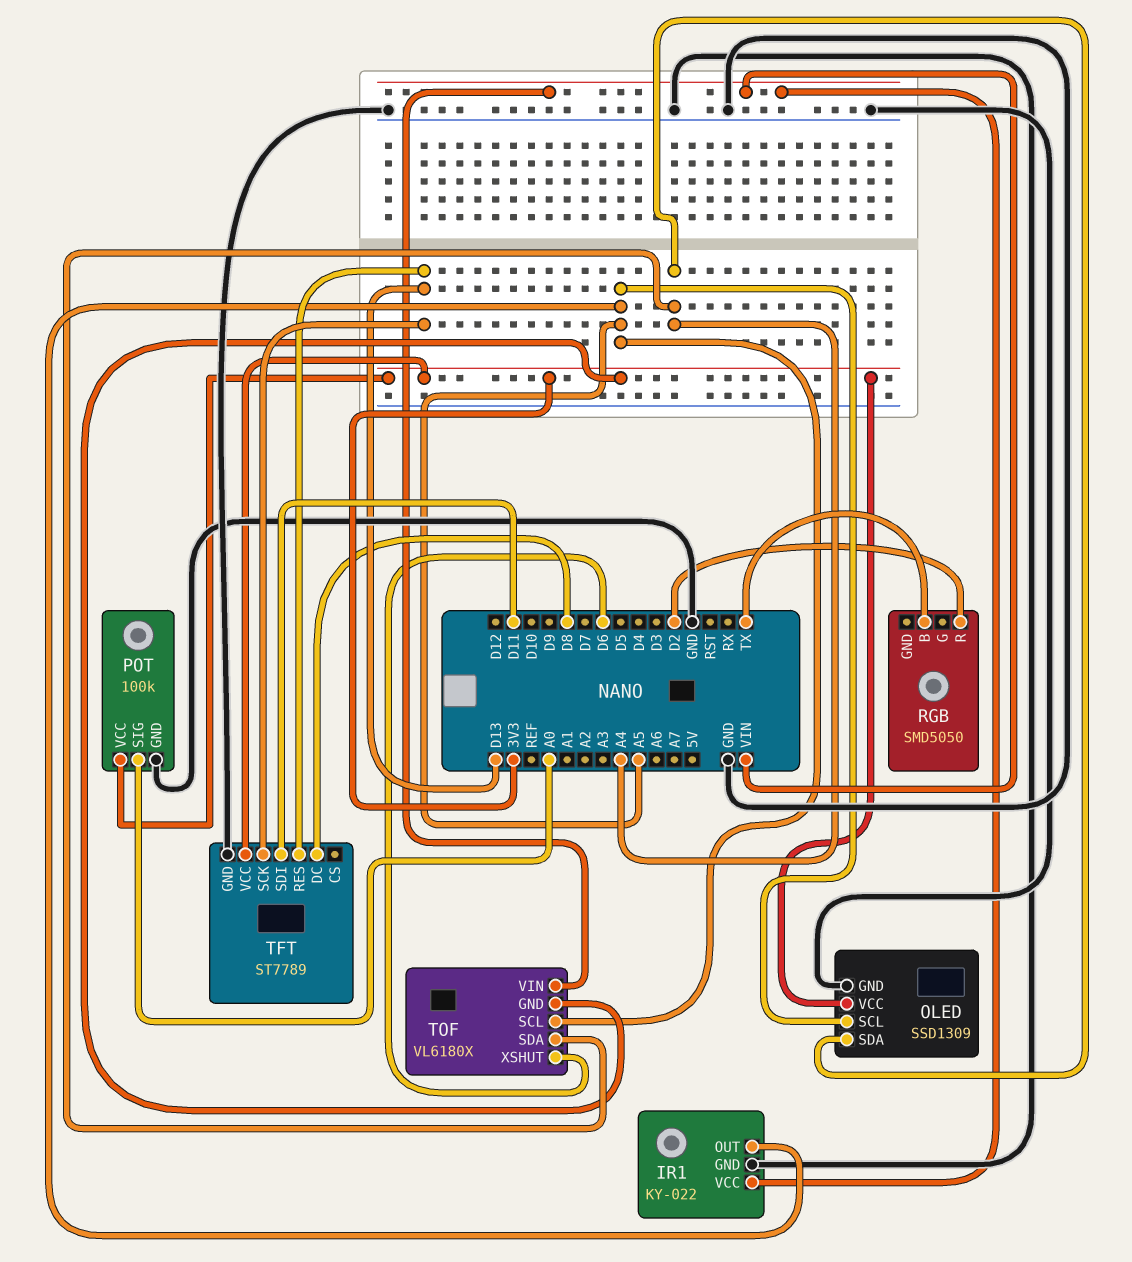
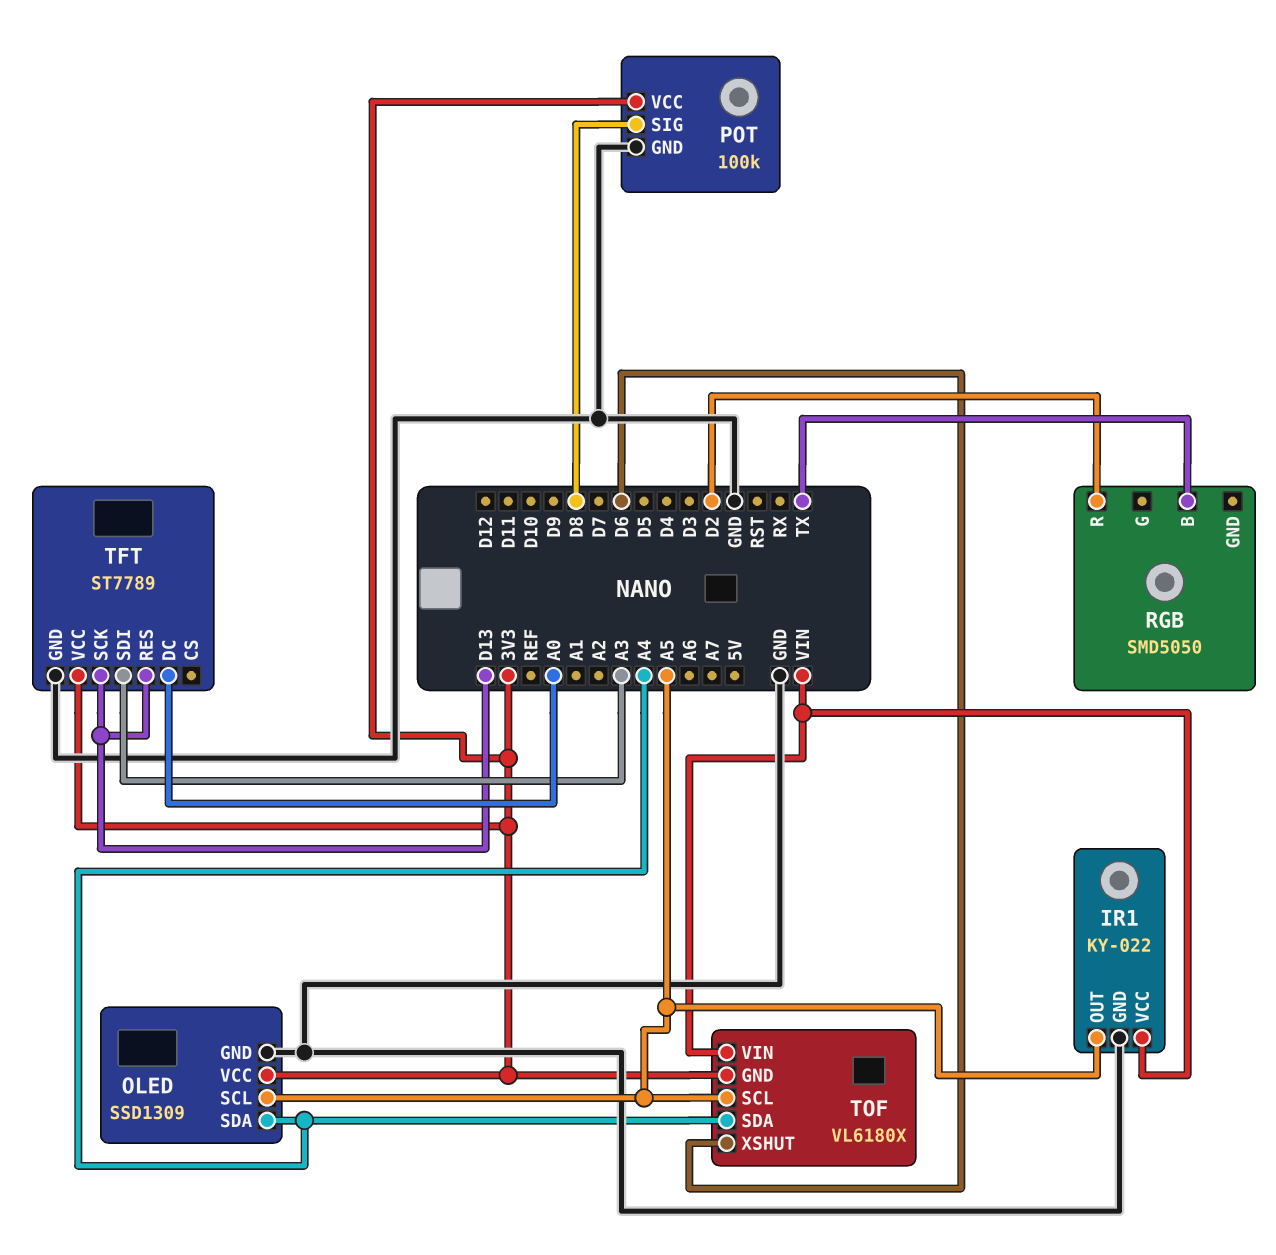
POT pin SIG: A0 -> D8
TFT pin DC: D8 -> A0
TFT pin SDI: D11 -> A3

